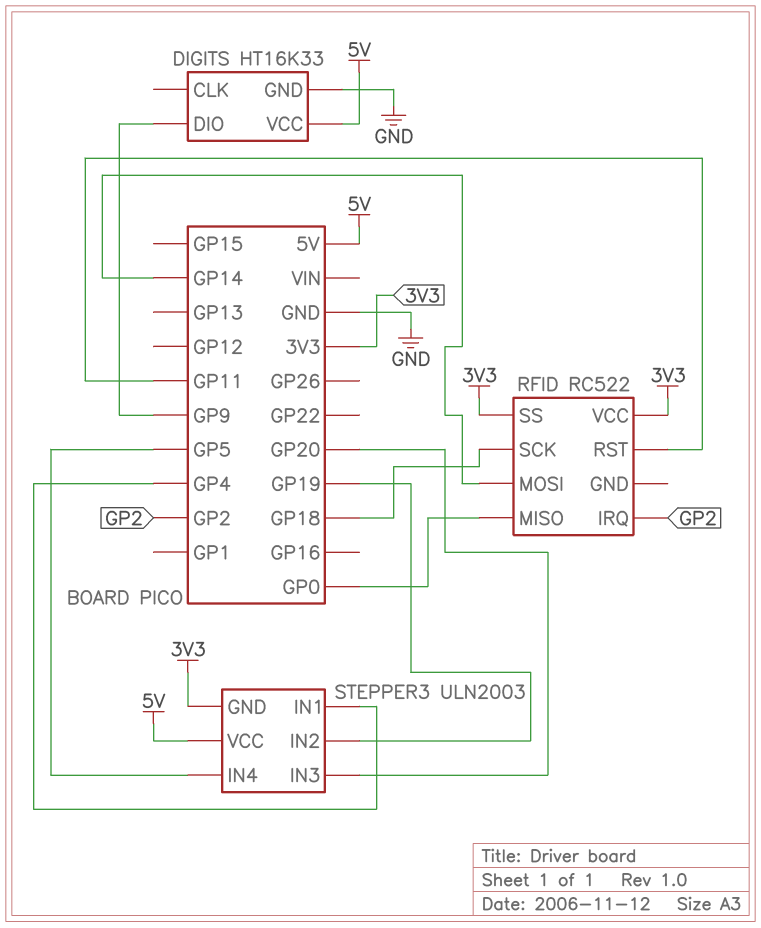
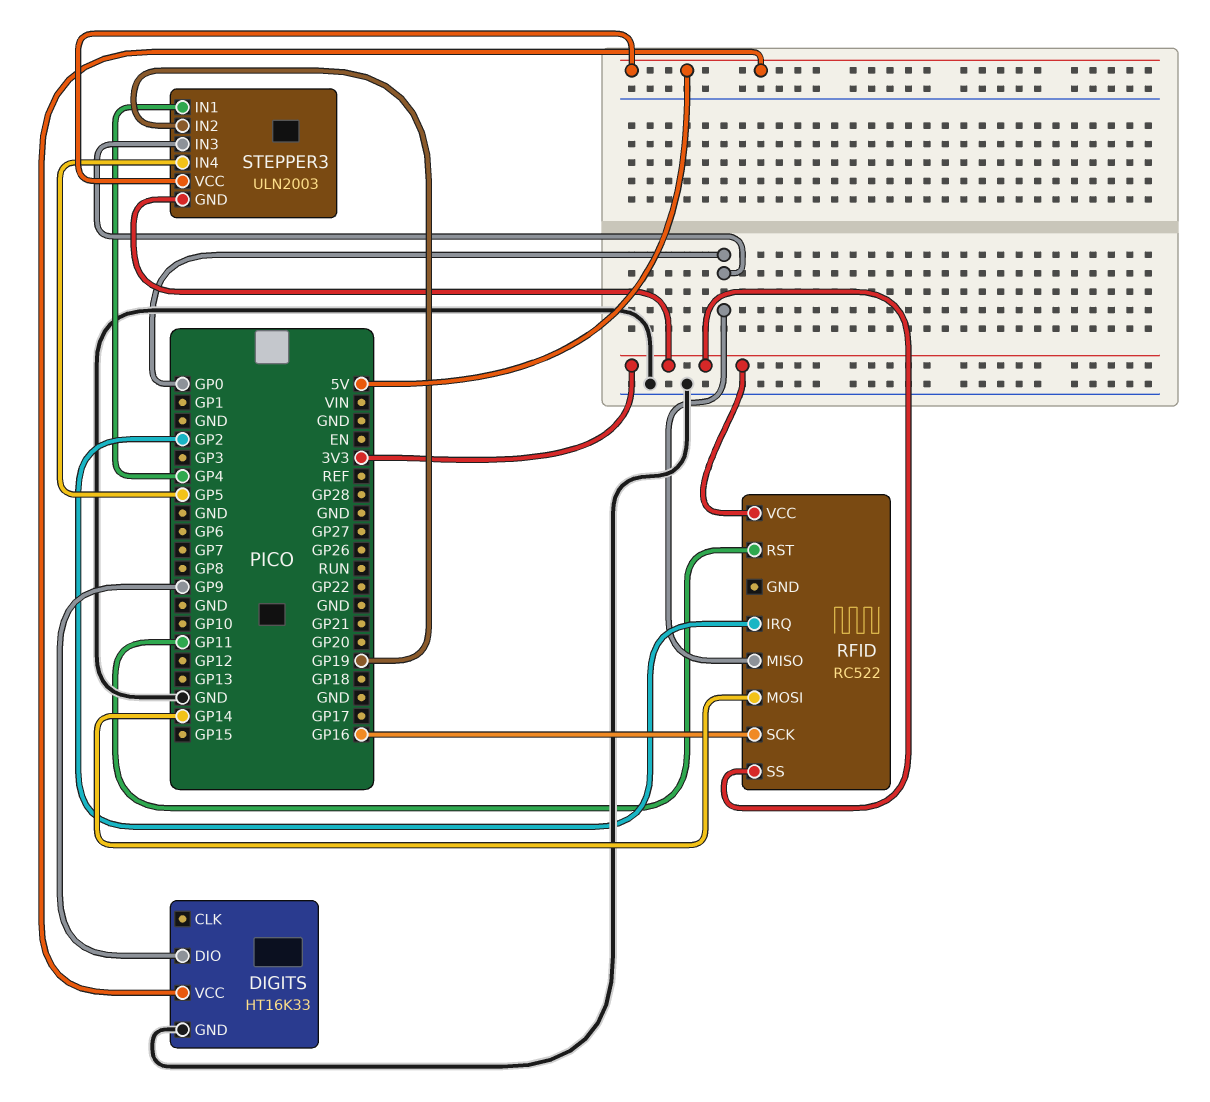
RFID pin SCK: GP18 -> GP16
STEPPER3 pin IN3: GP20 -> GP0

